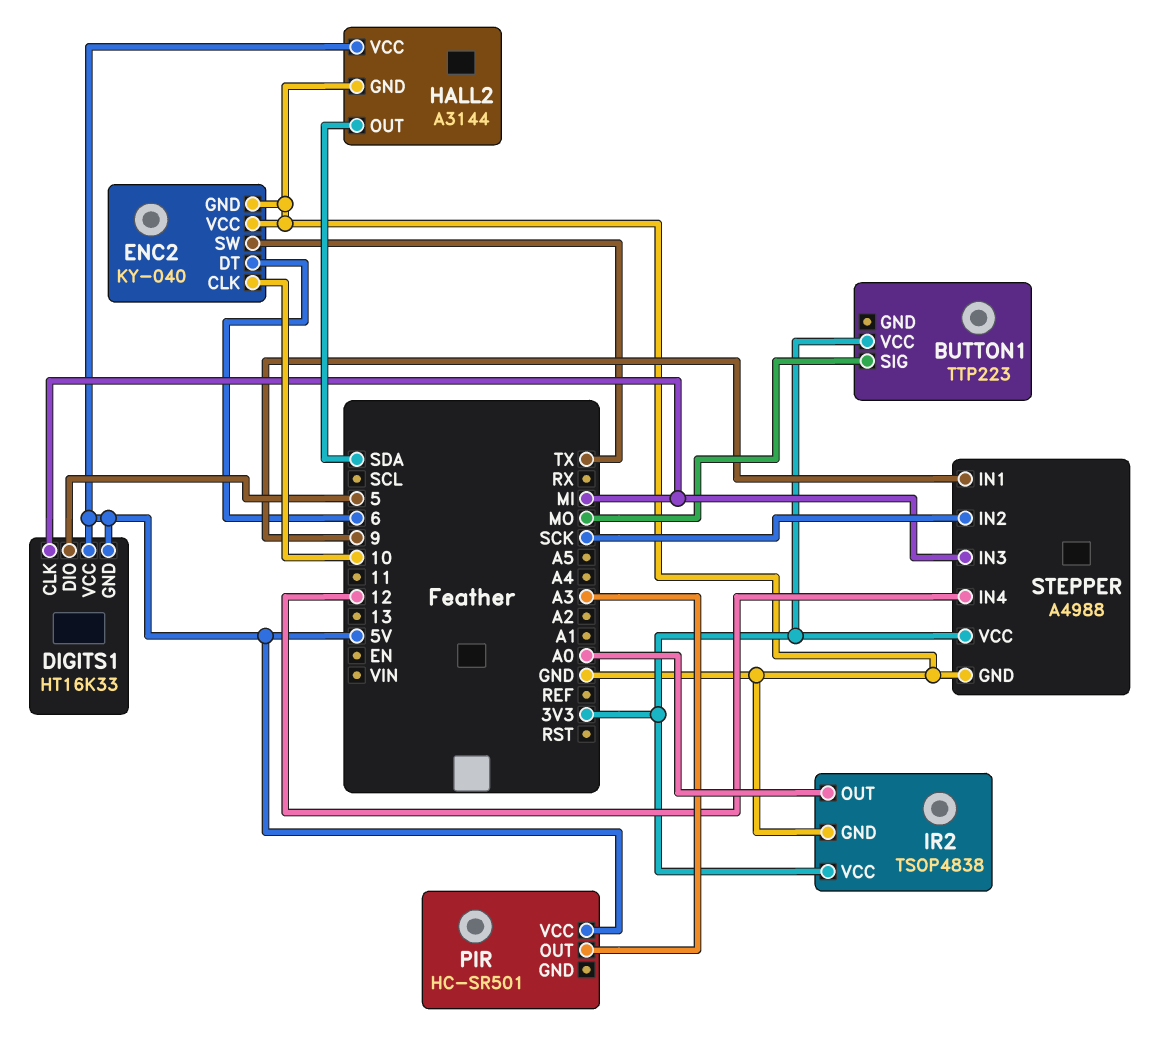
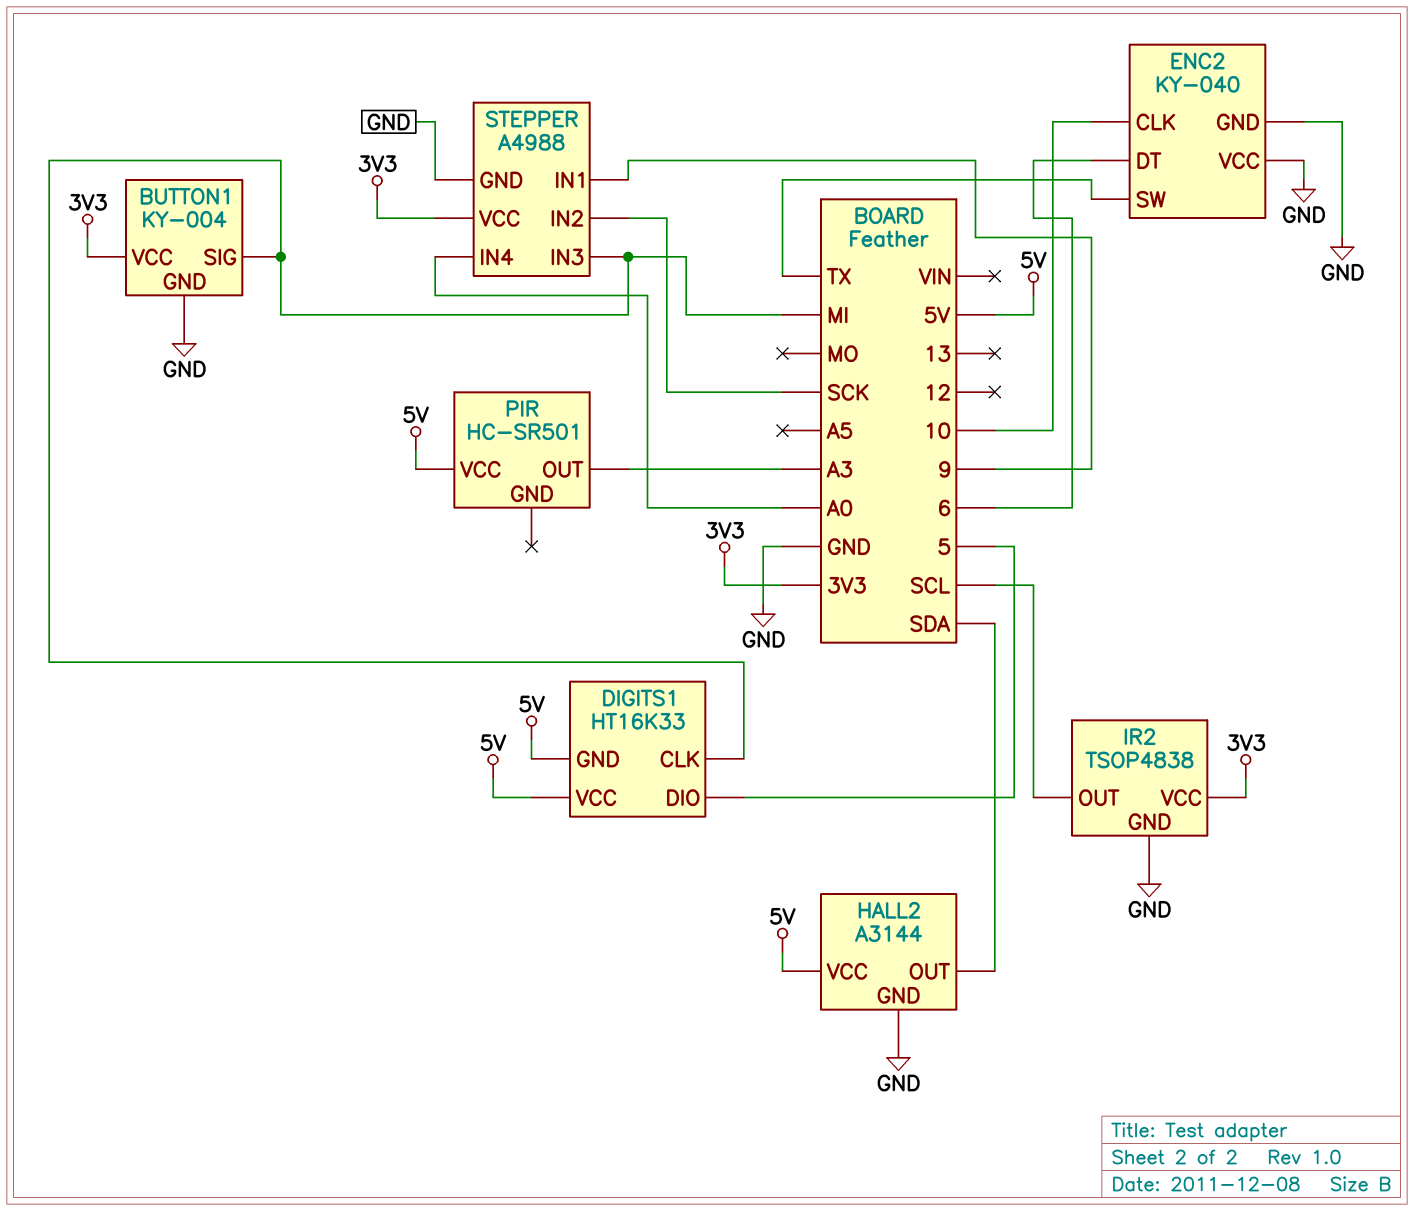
BUTTON1: TTP223 -> KY-004
BUTTON1 pin GND: none -> GND
BUTTON1 pin SIG: MO -> MI
IR2 pin OUT: A0 -> SCL
STEPPER pin IN4: 12 -> A0

